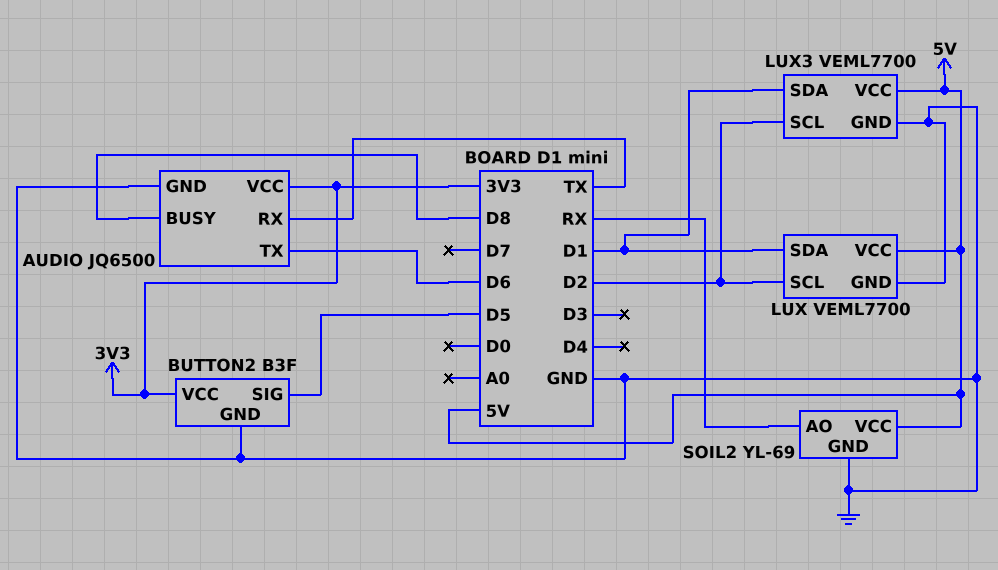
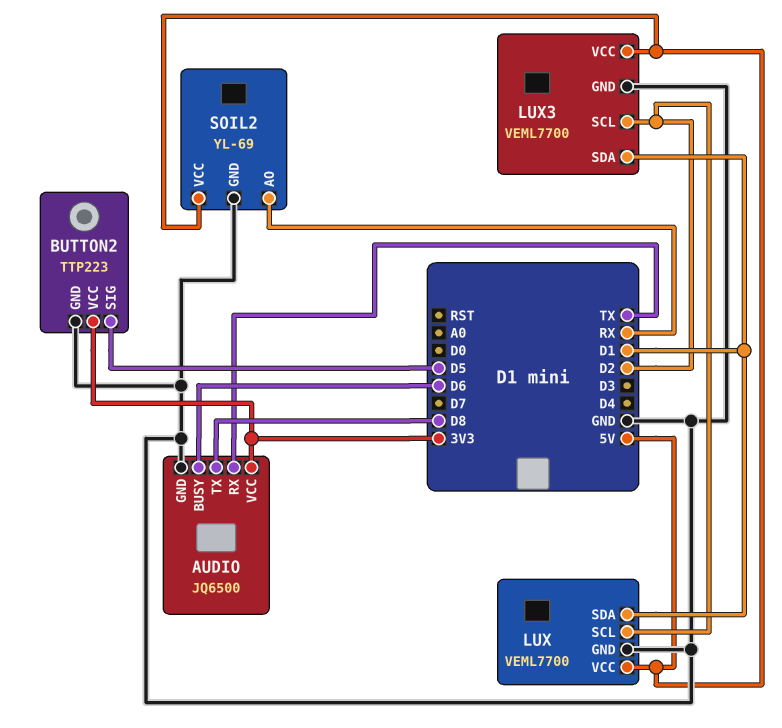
AUDIO pin BUSY: D8 -> D6
AUDIO pin TX: D6 -> D8
BUTTON2: B3F -> TTP223

